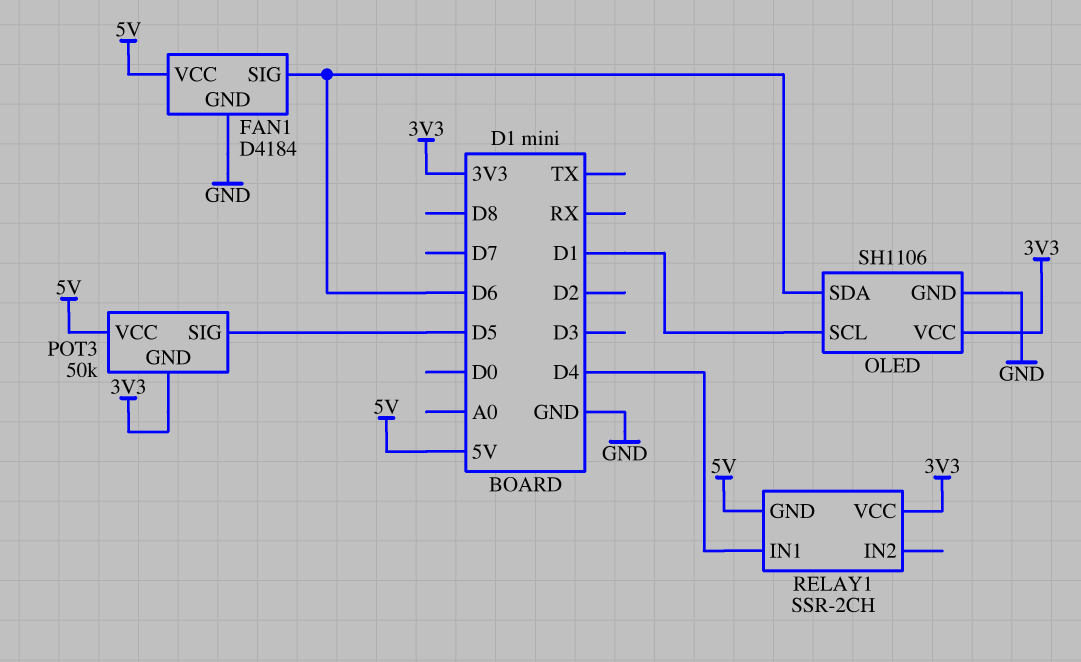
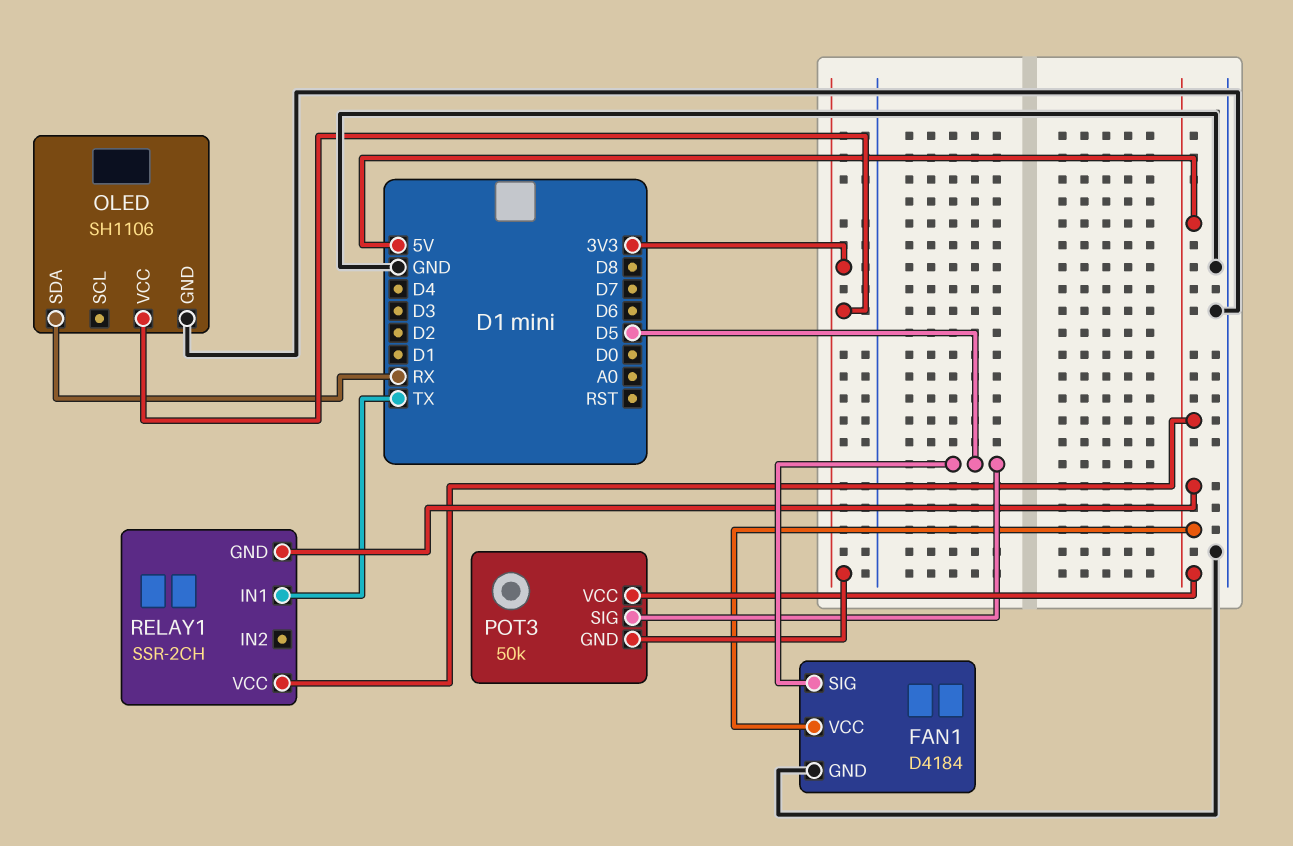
FAN1 pin SIG: D6 -> D5
OLED pin SCL: D1 -> none
OLED pin SDA: D6 -> RX
RELAY1 pin IN1: D4 -> TX
RELAY1 pin VCC: 3V3 -> 5V

